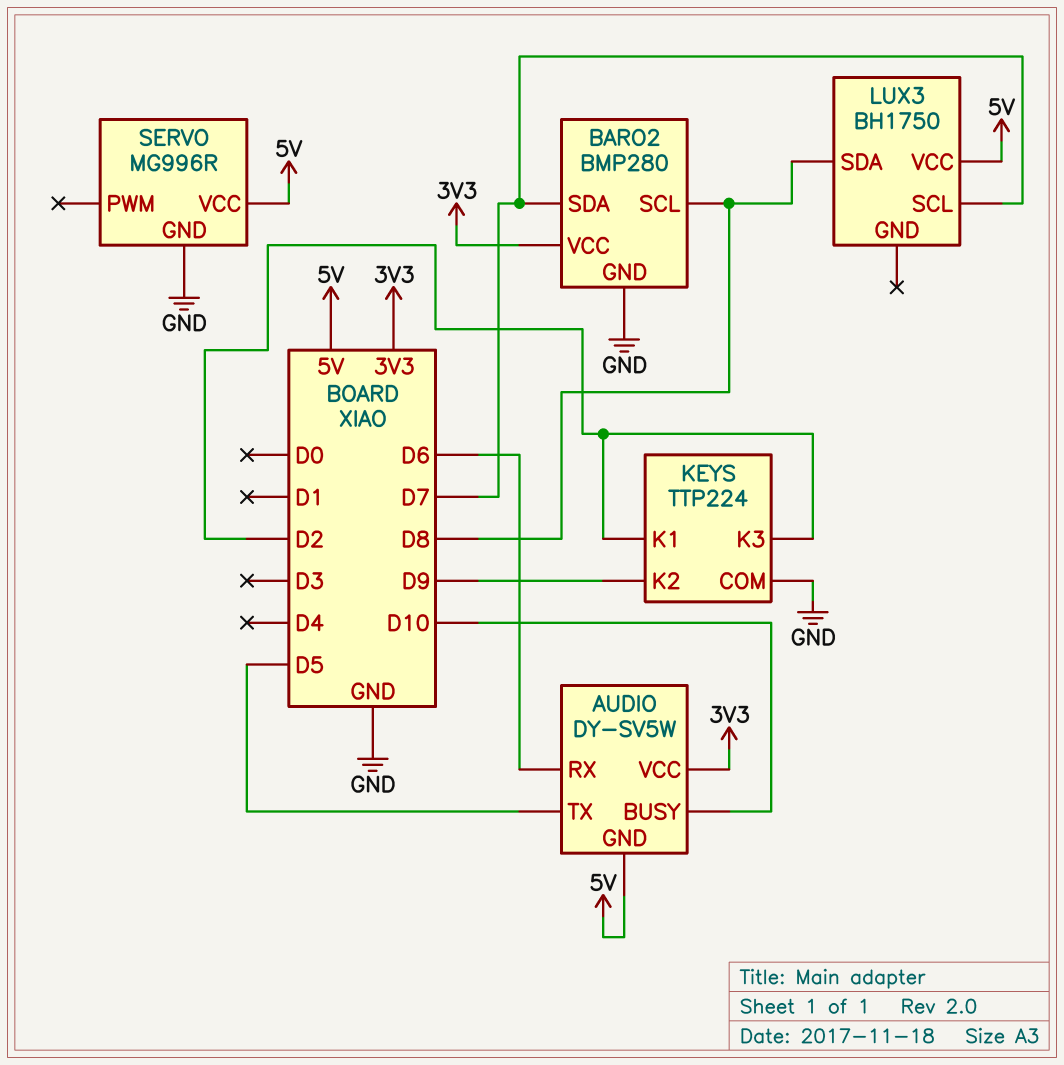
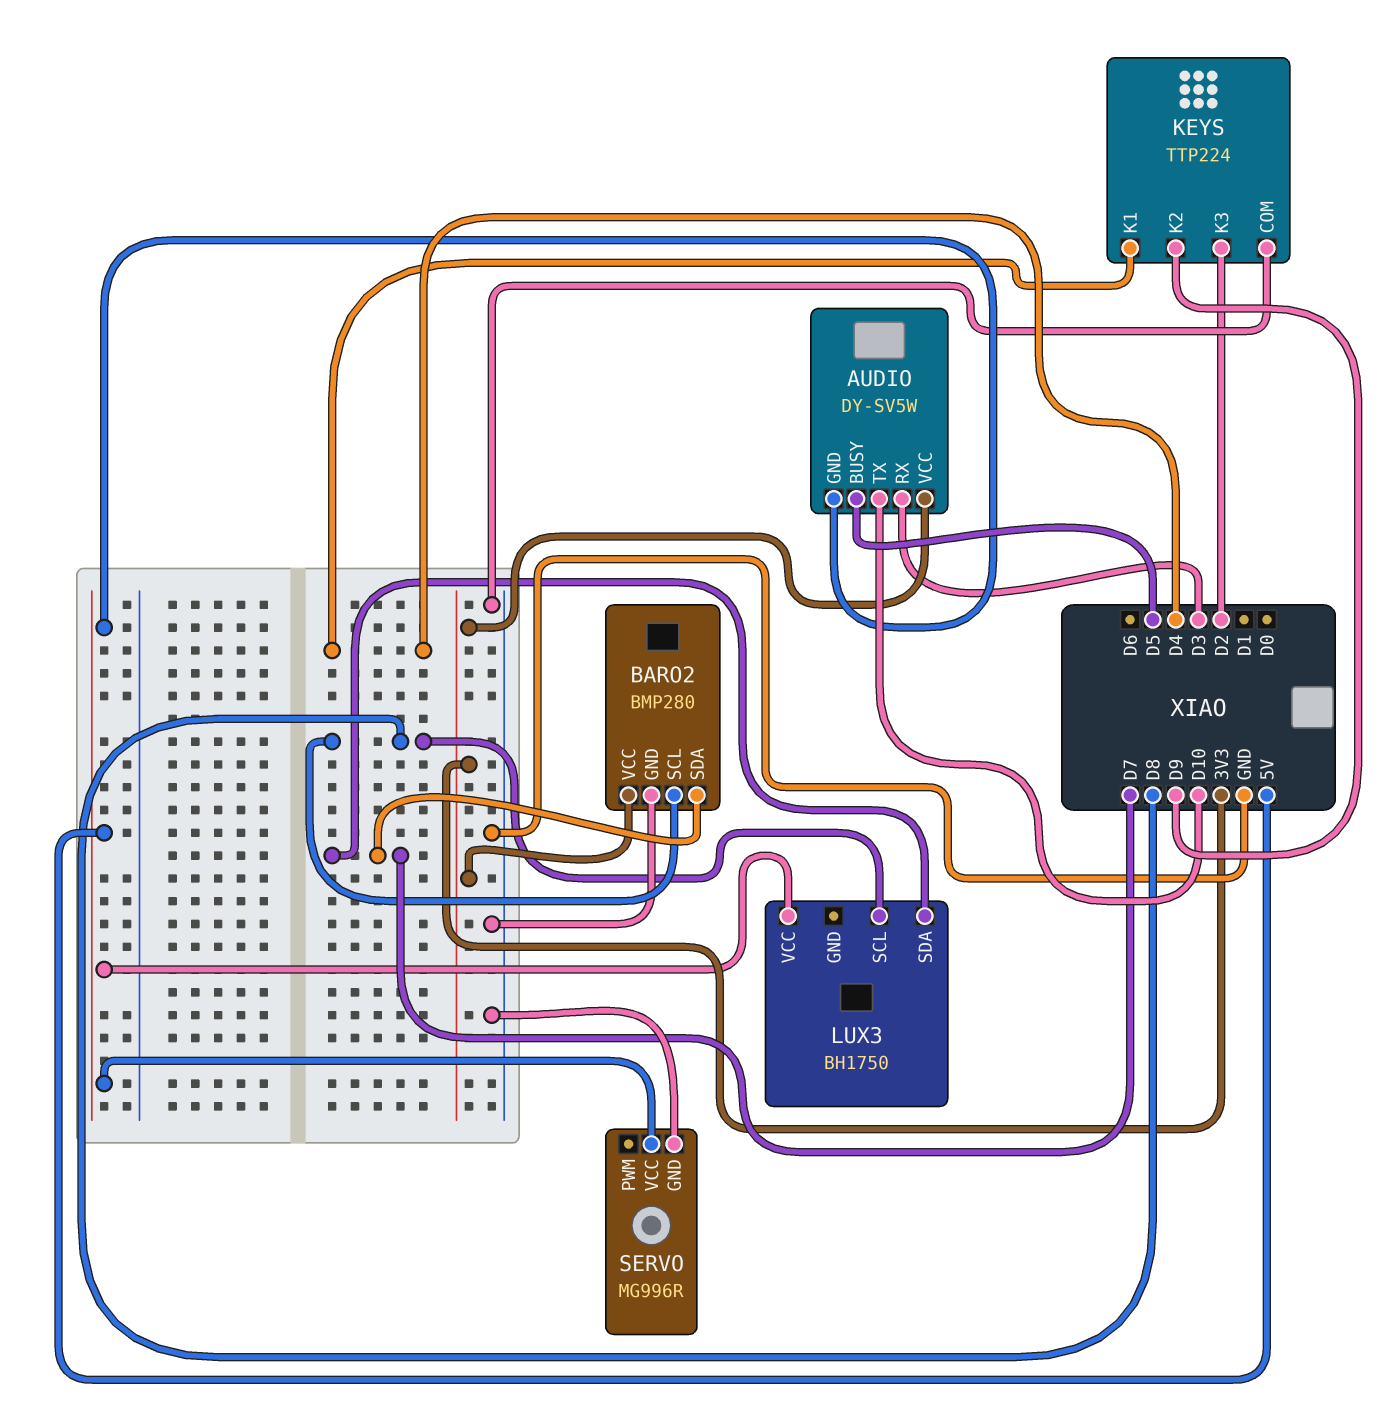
AUDIO pin BUSY: D10 -> D5
AUDIO pin RX: D6 -> D3
AUDIO pin TX: D5 -> D10
KEYS pin K1: D2 -> D4
LUX3 pin SCL: D7 -> D8
LUX3 pin SDA: D8 -> D7

